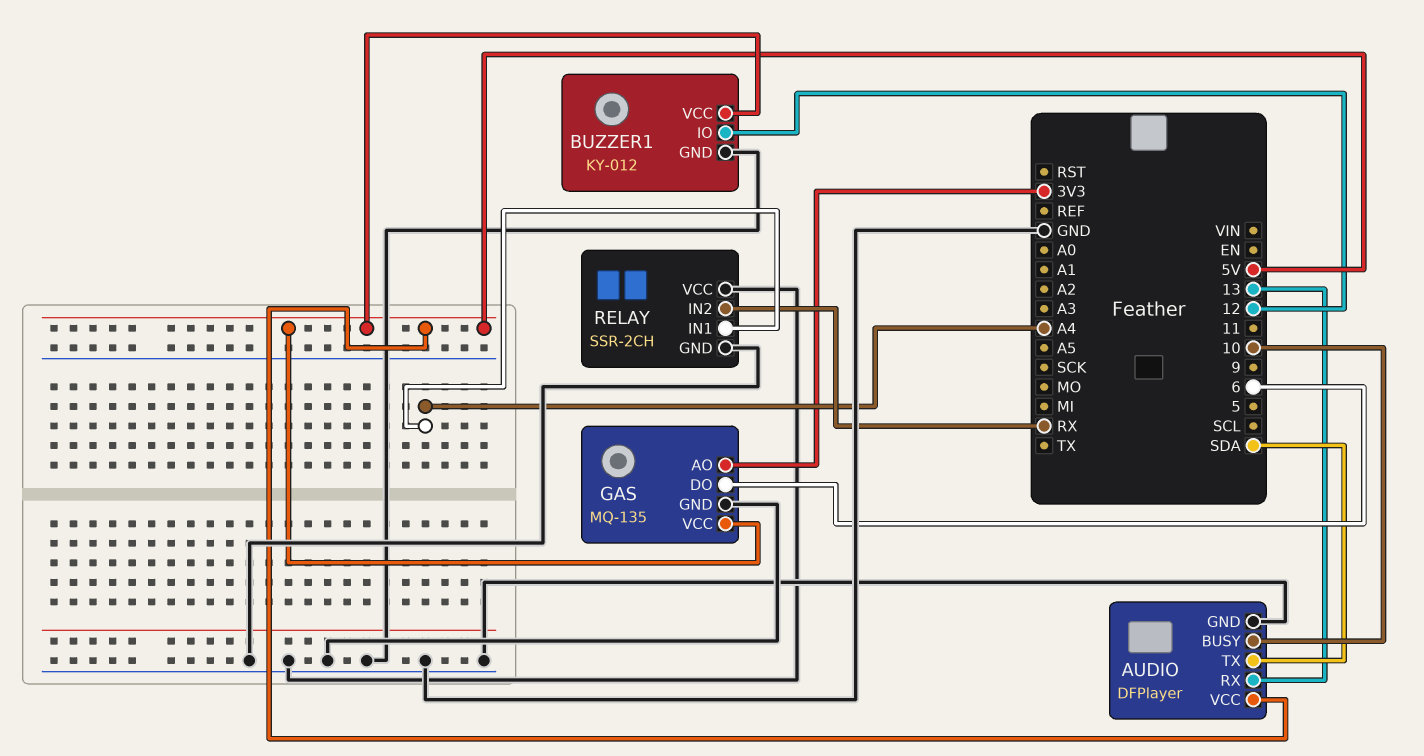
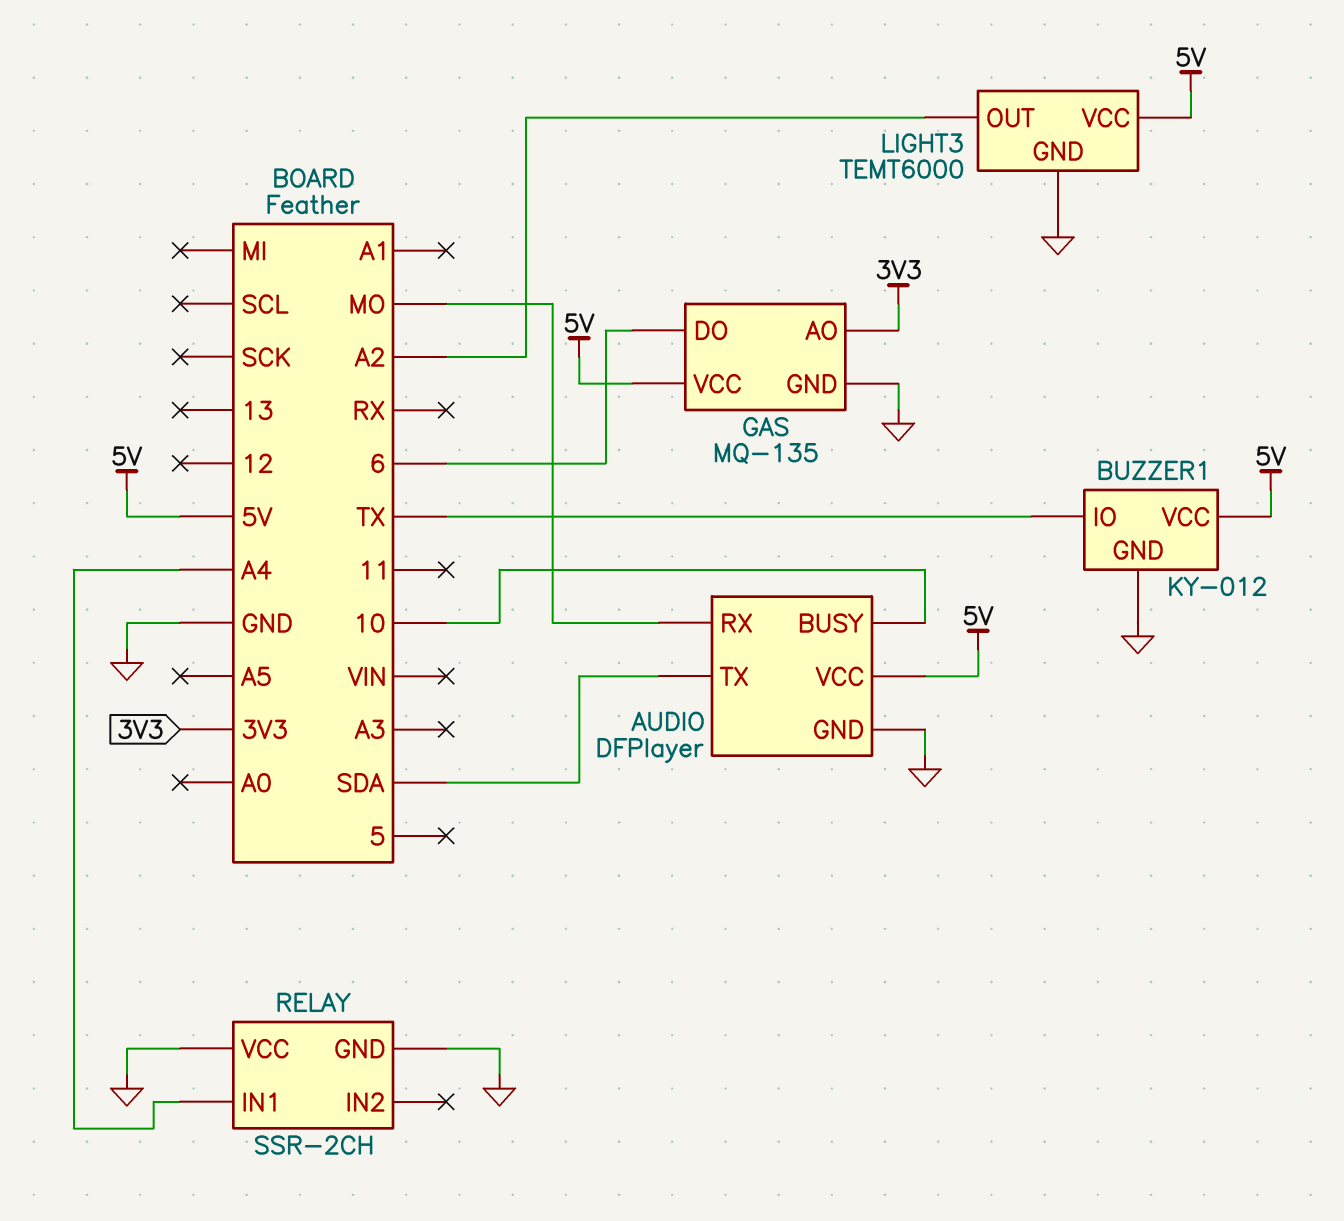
AUDIO pin RX: 13 -> MO
BUZZER1 pin IO: 12 -> TX
LIGHT3: none -> TEMT6000
LIGHT3 pin GND: none -> GND
LIGHT3 pin OUT: none -> A2
LIGHT3 pin VCC: none -> 5V
RELAY pin IN2: RX -> none

